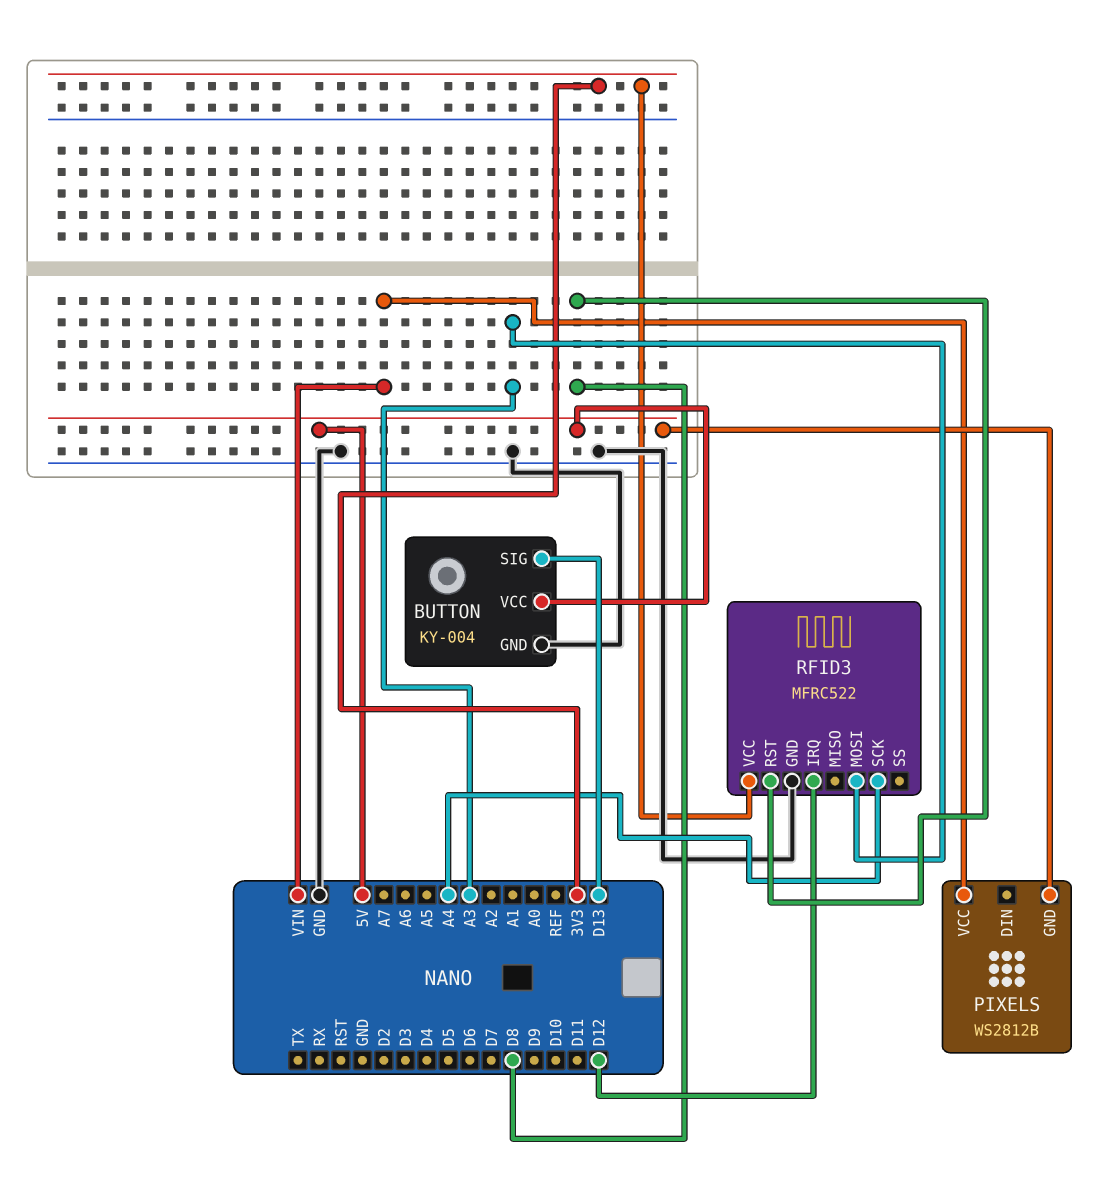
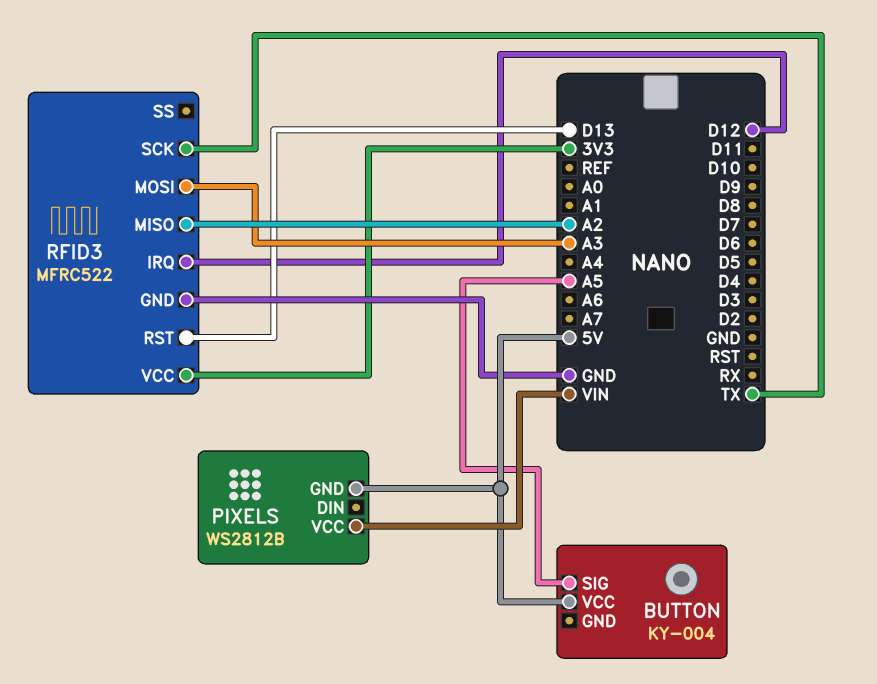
BUTTON pin GND: GND -> none
BUTTON pin SIG: D13 -> A5
RFID3 pin MISO: none -> A2
RFID3 pin RST: D8 -> D13
RFID3 pin SCK: A4 -> TX

